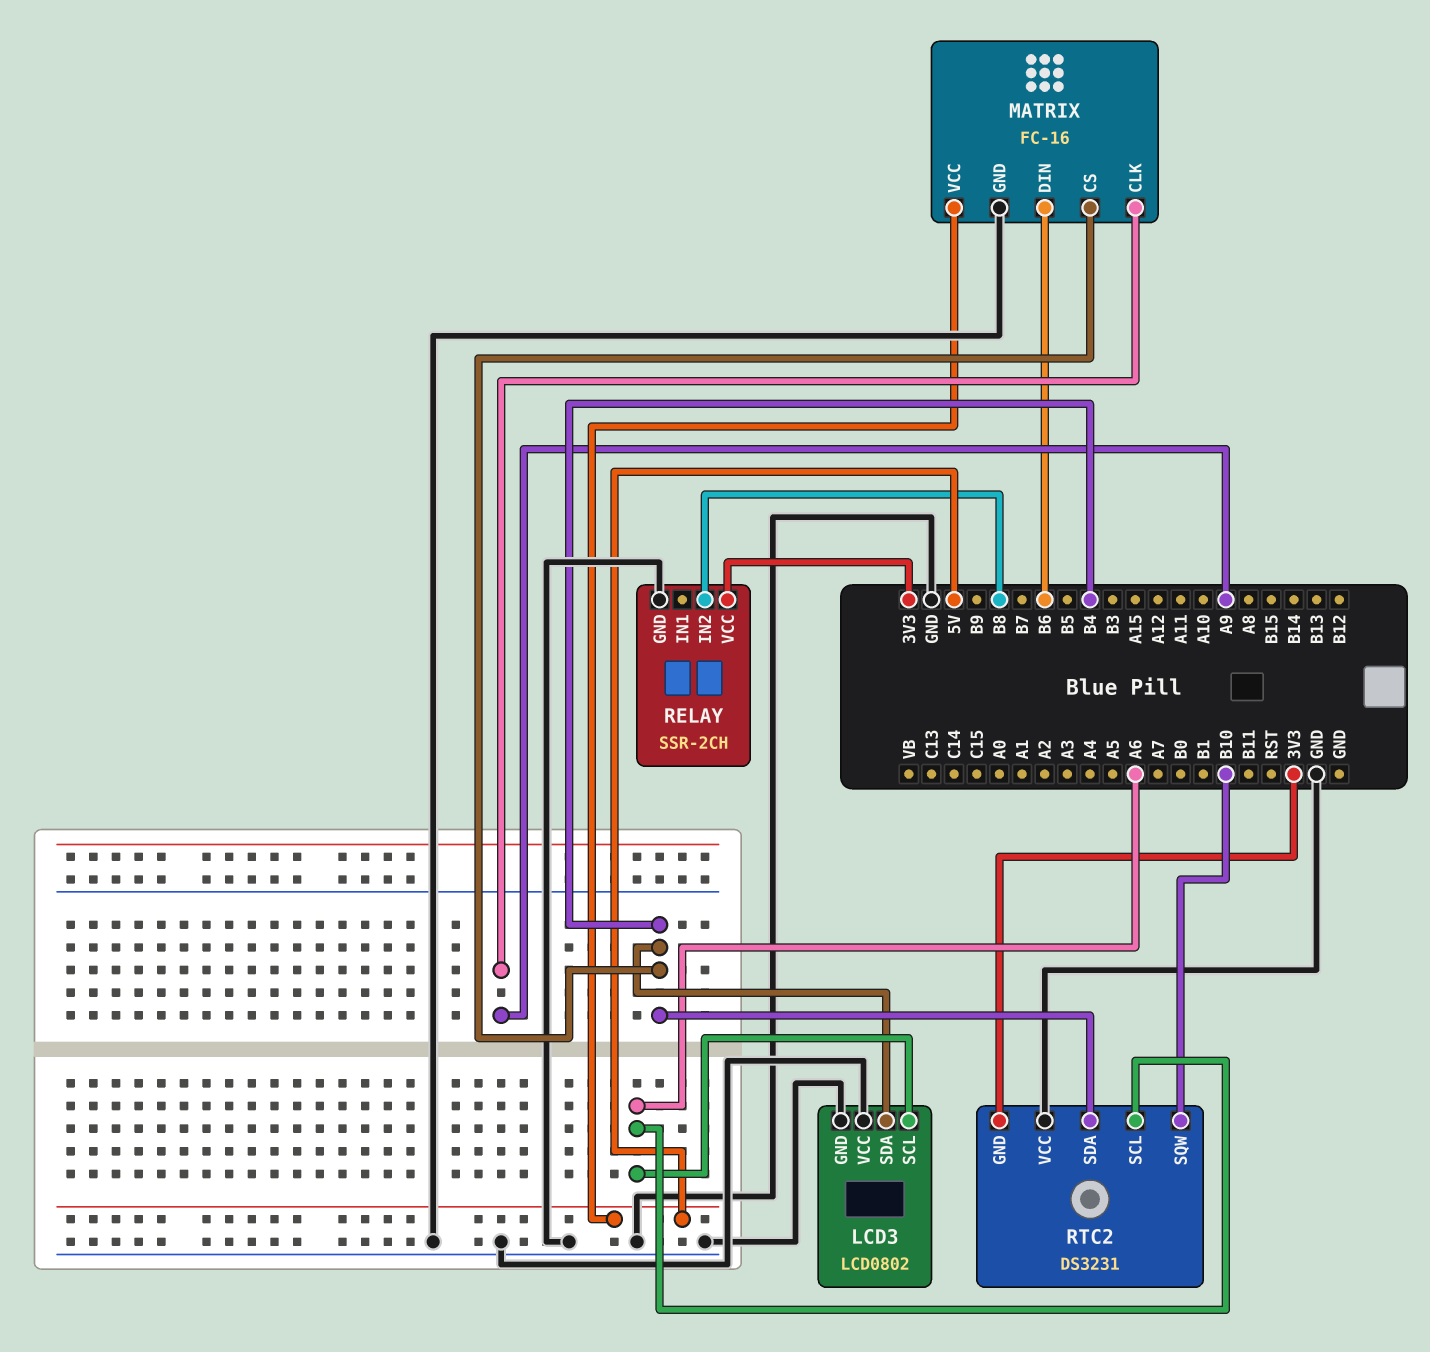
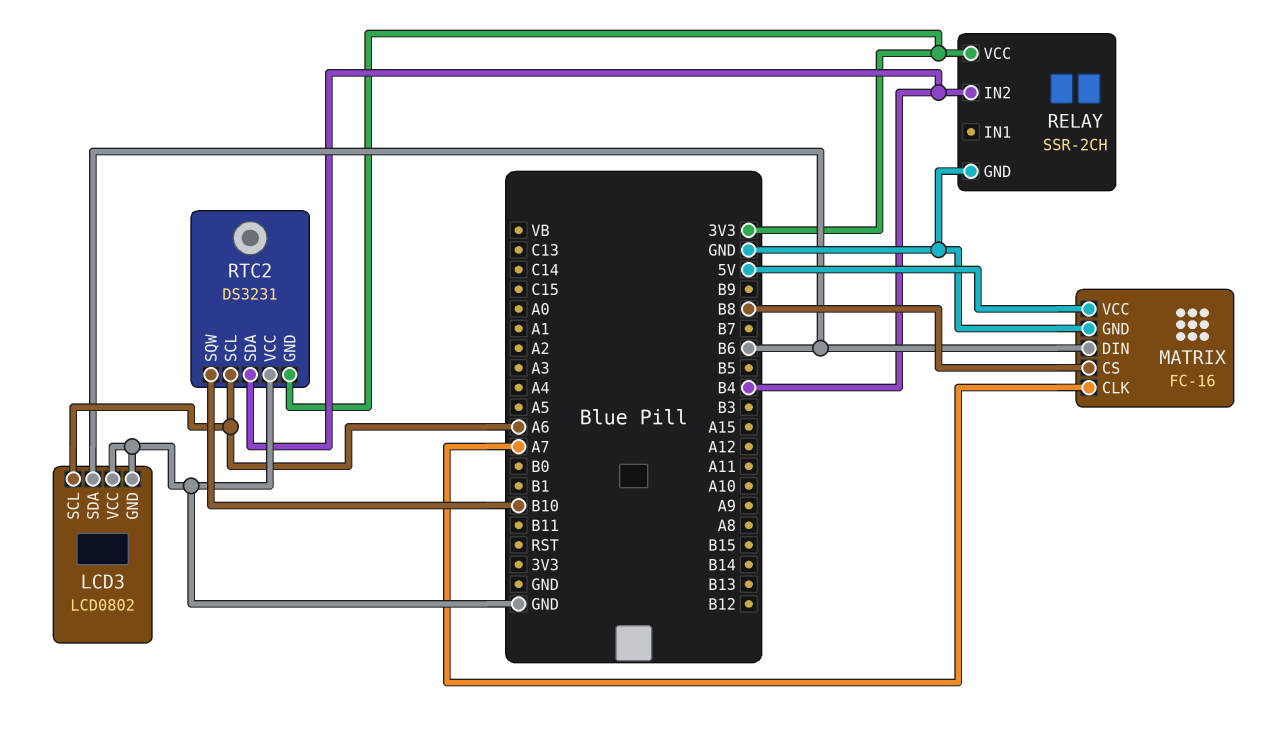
LCD3 pin SDA: B4 -> B6
MATRIX pin CLK: A9 -> A7
MATRIX pin CS: B4 -> B8
RELAY pin IN2: B8 -> B4

